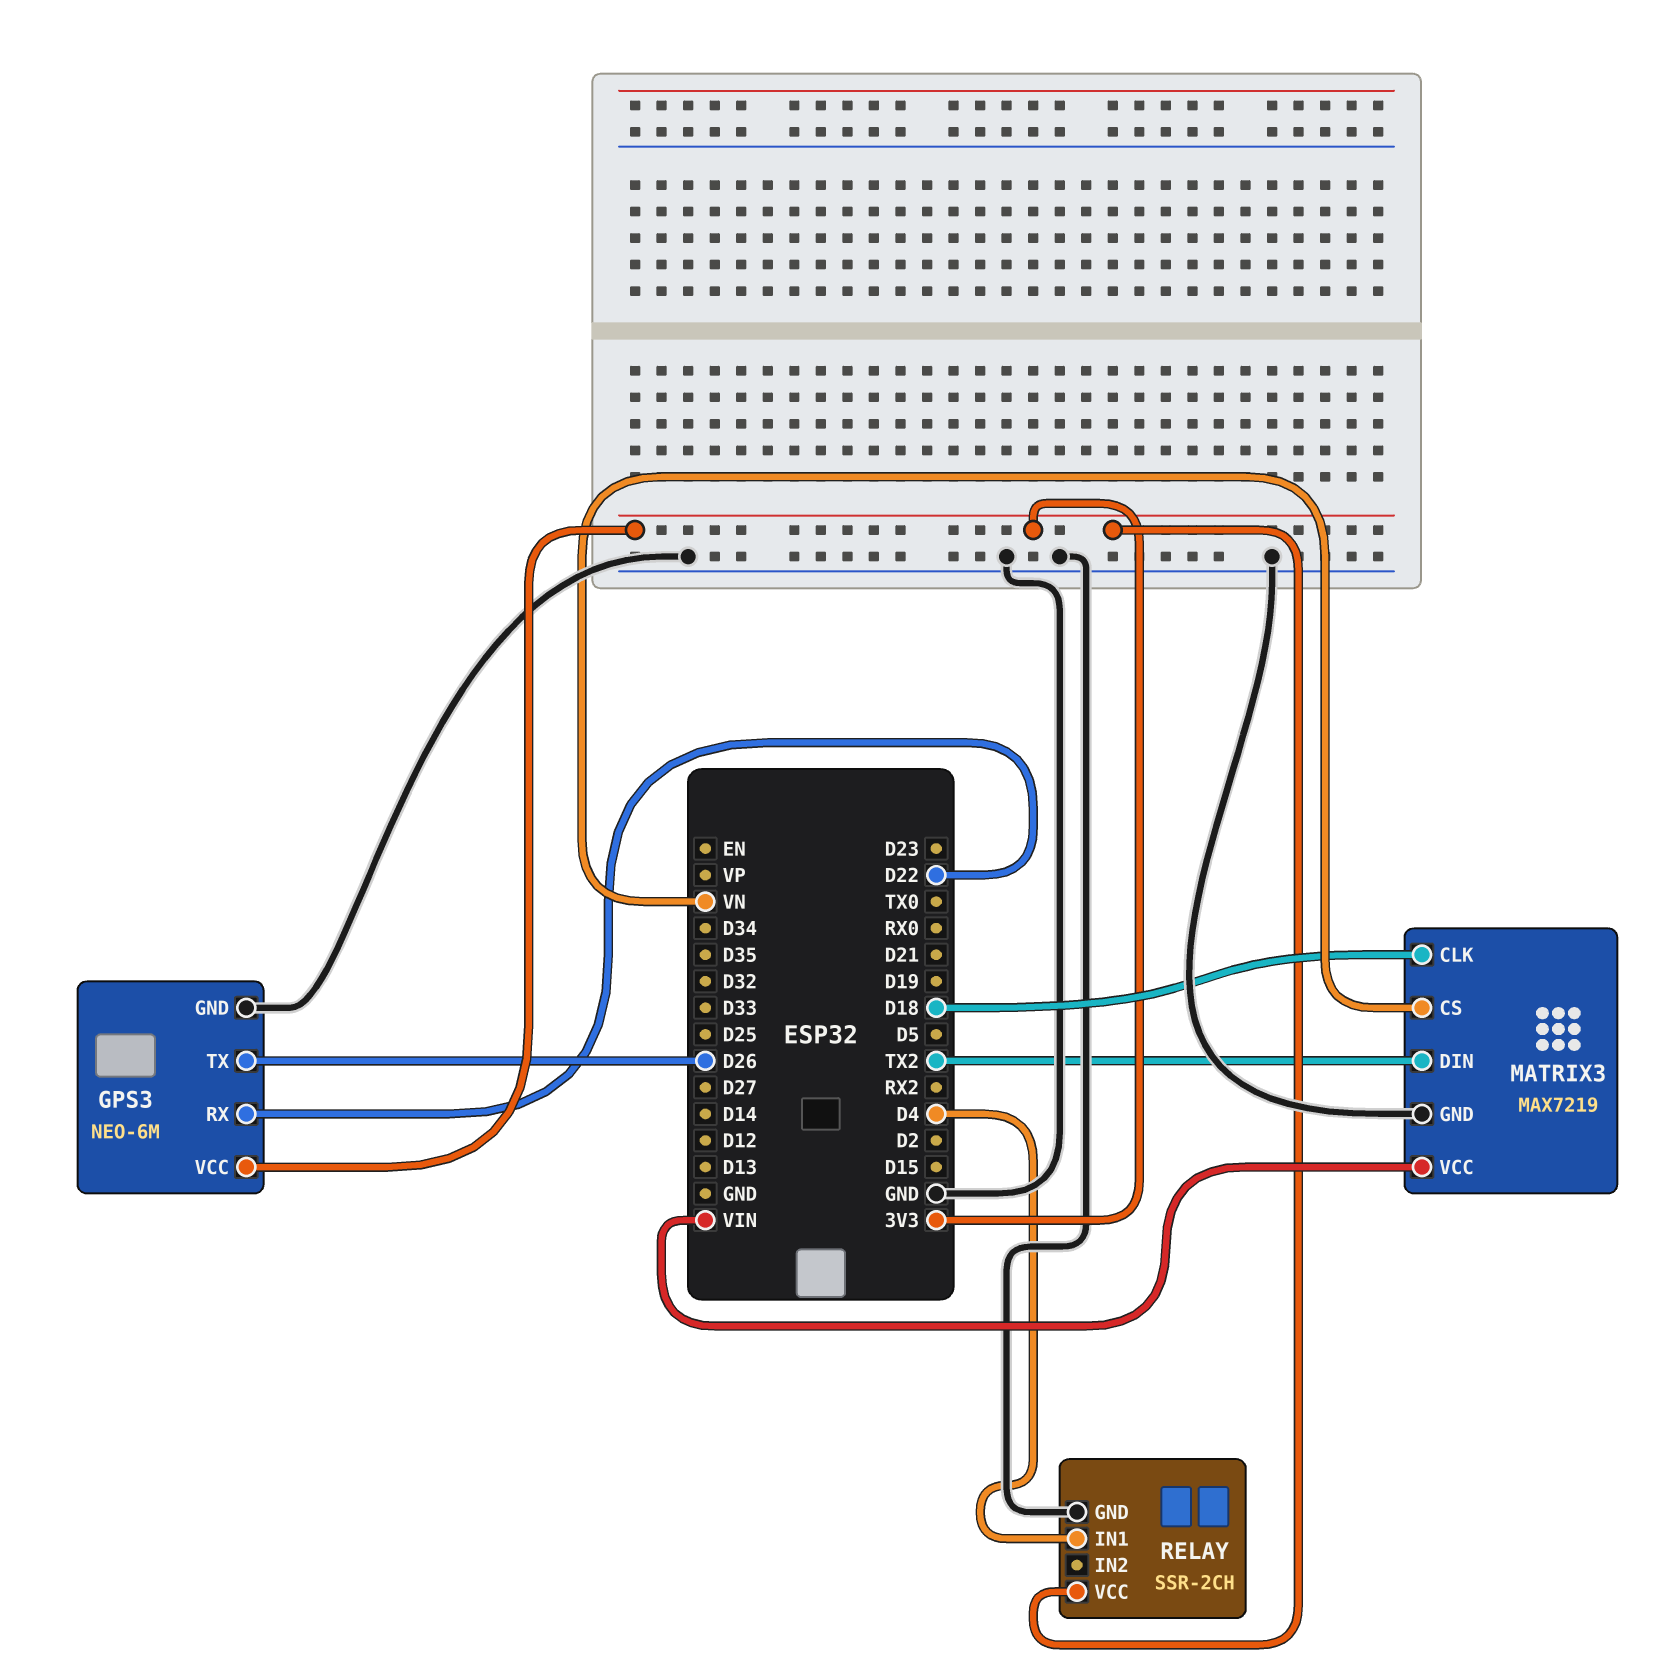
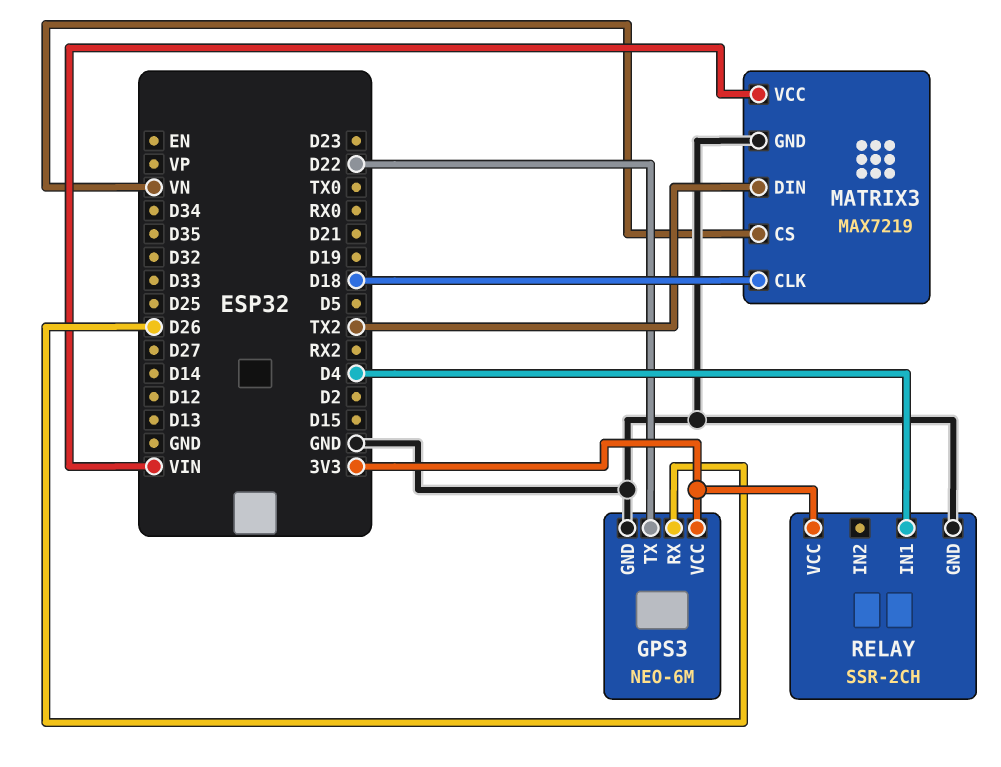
GPS3 pin RX: D22 -> D26
GPS3 pin TX: D26 -> D22

